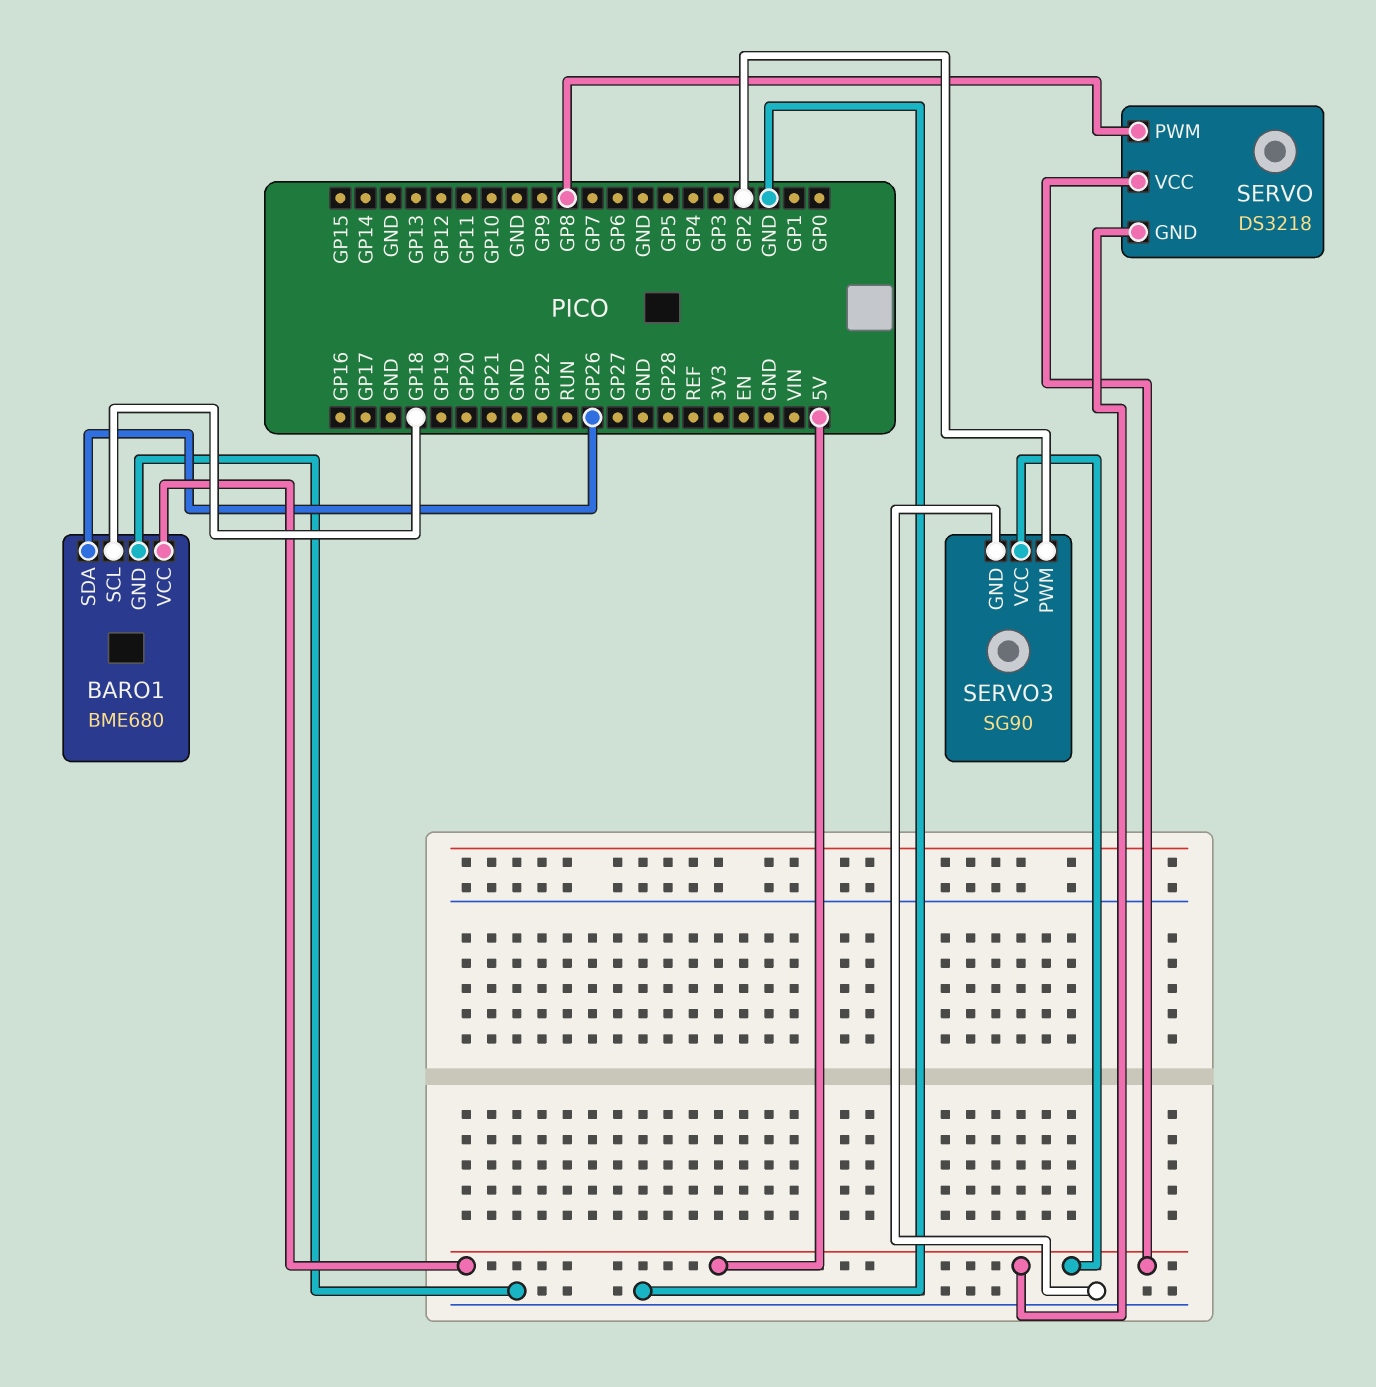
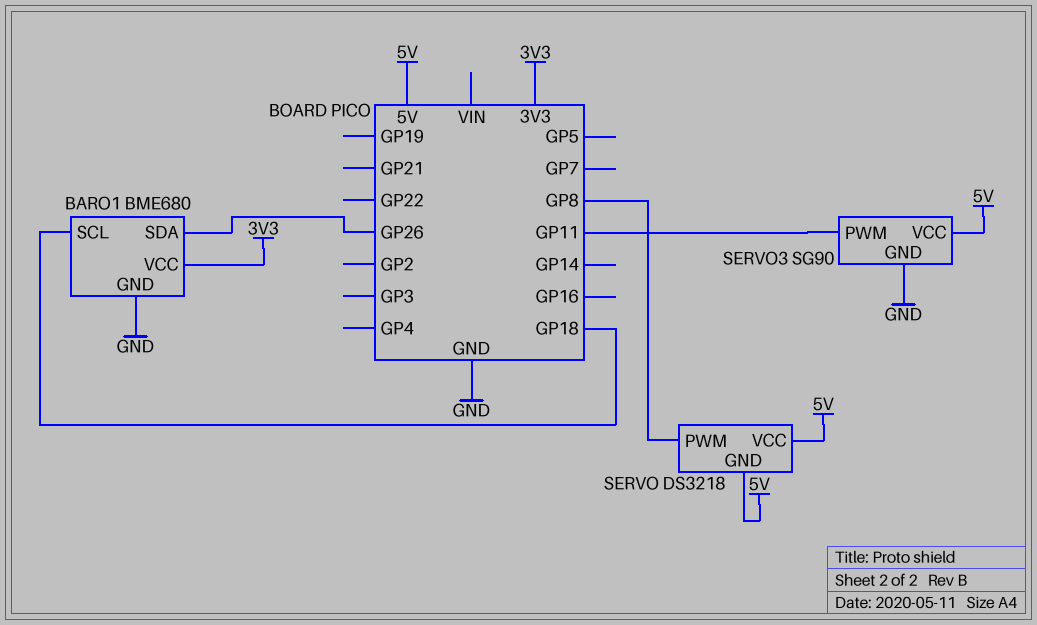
BARO1 pin VCC: 5V -> 3V3
SERVO3 pin PWM: GP2 -> GP11

